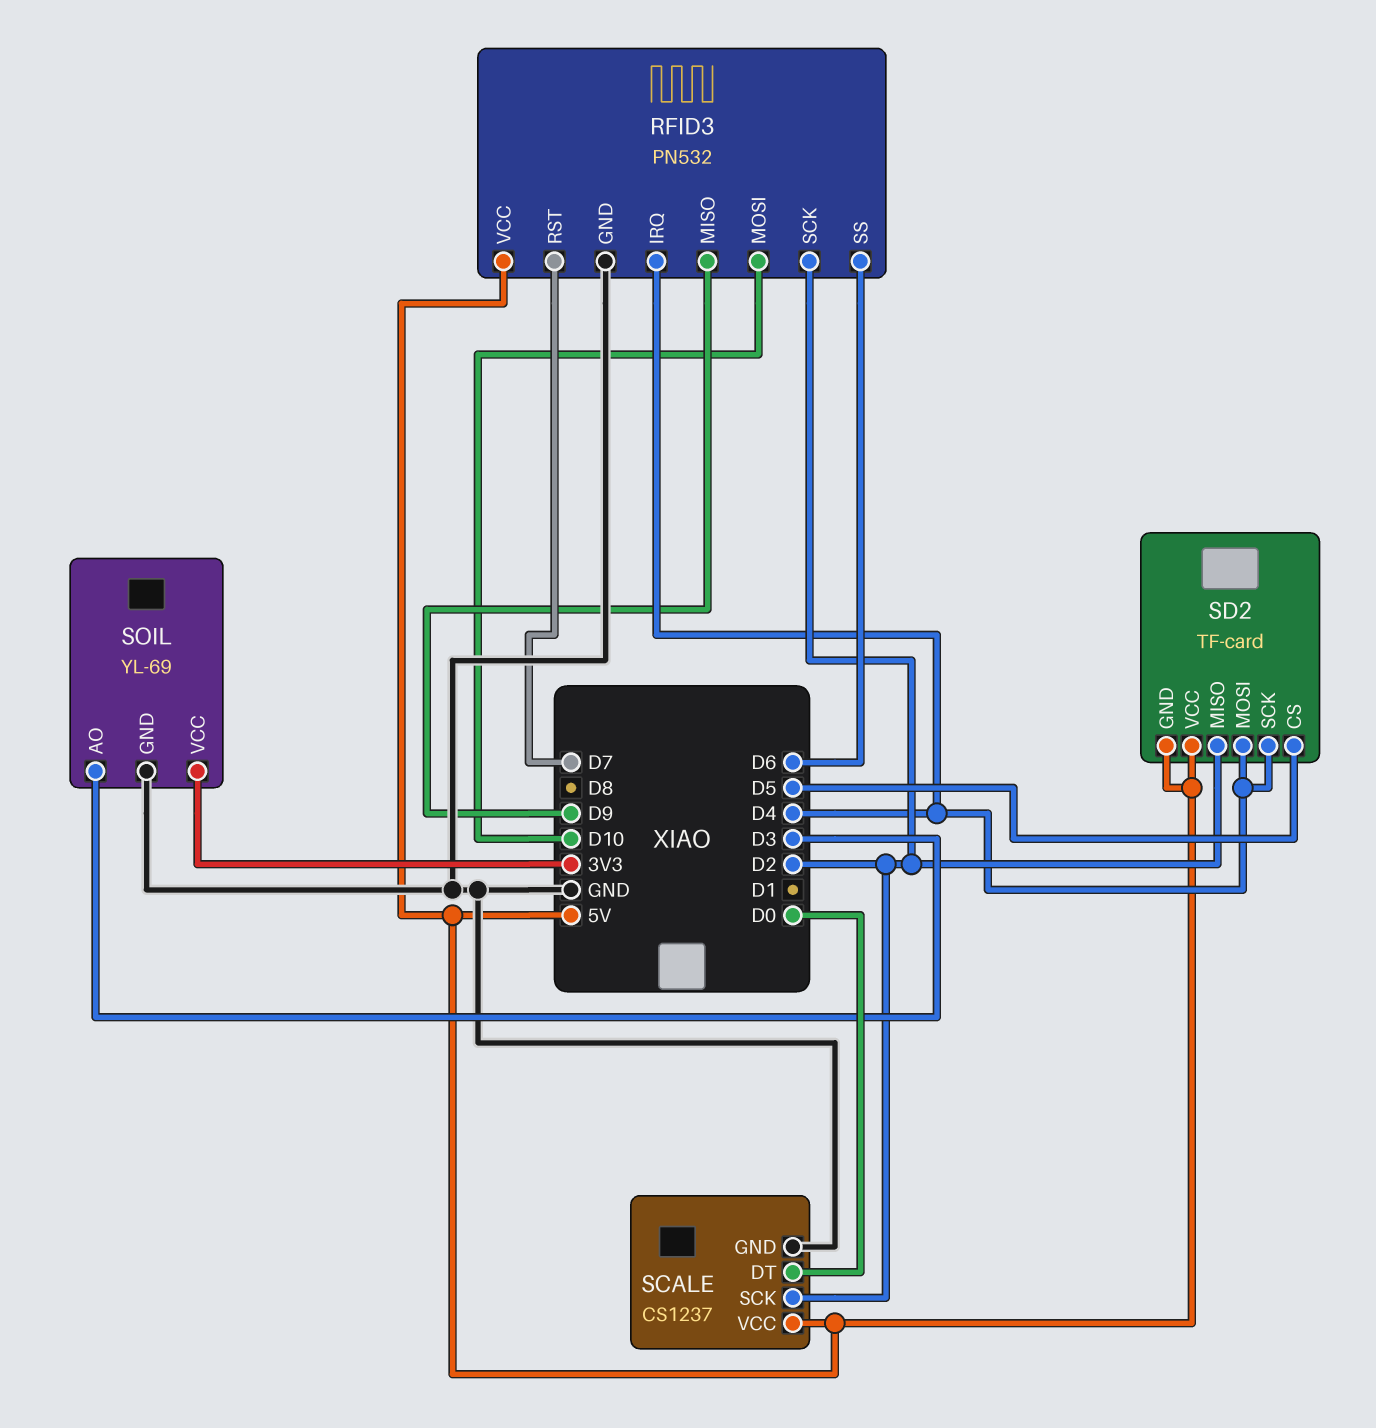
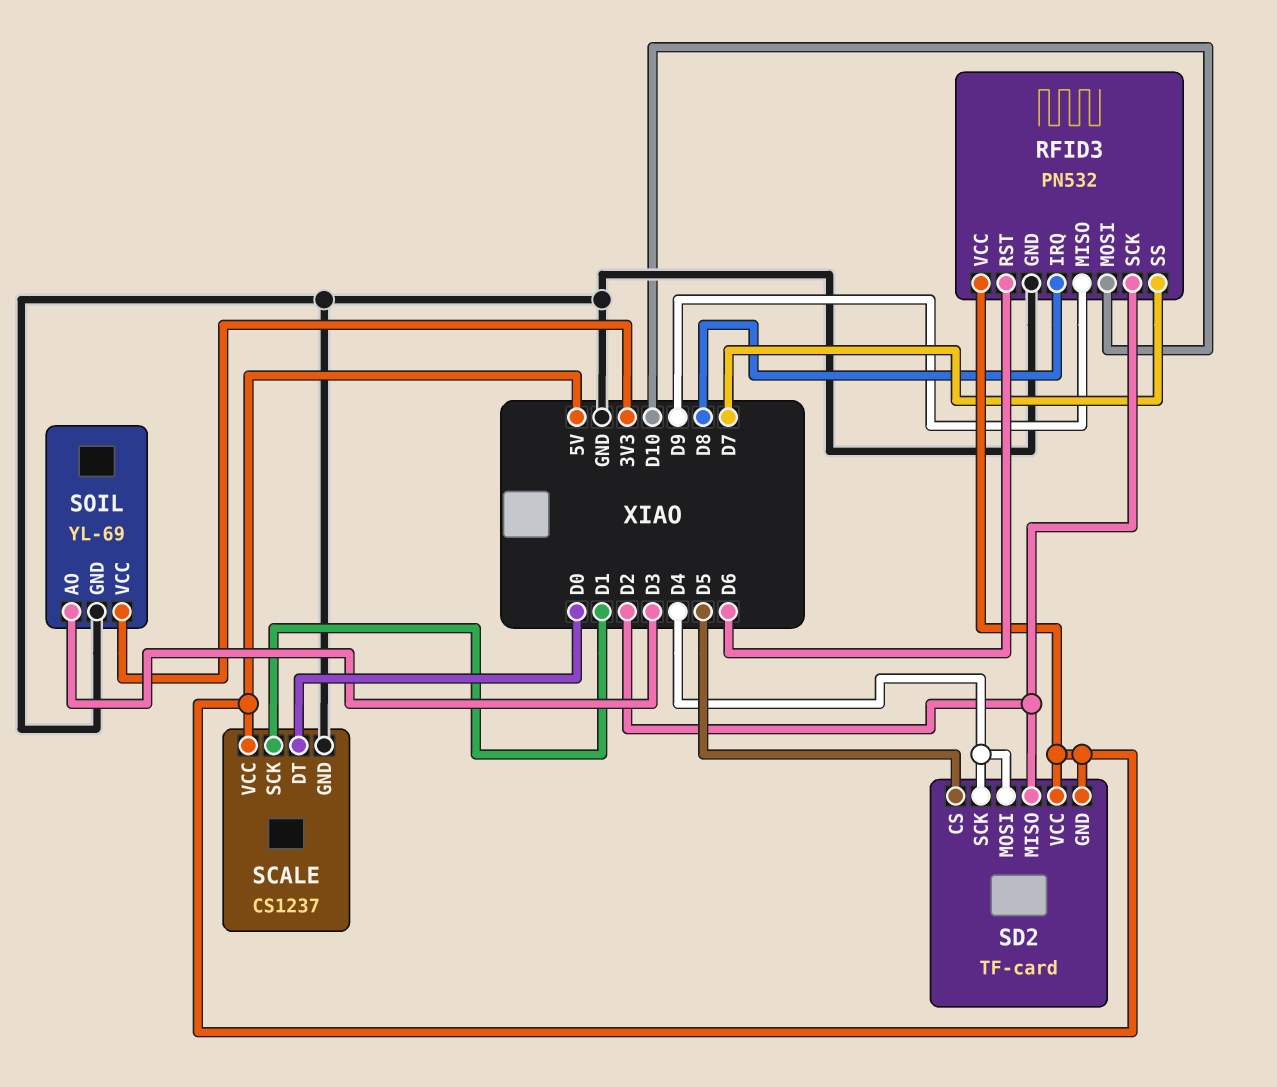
RFID3 pin IRQ: D4 -> D8
RFID3 pin RST: D7 -> D6
RFID3 pin SS: D6 -> D7
SCALE pin SCK: D2 -> D1

